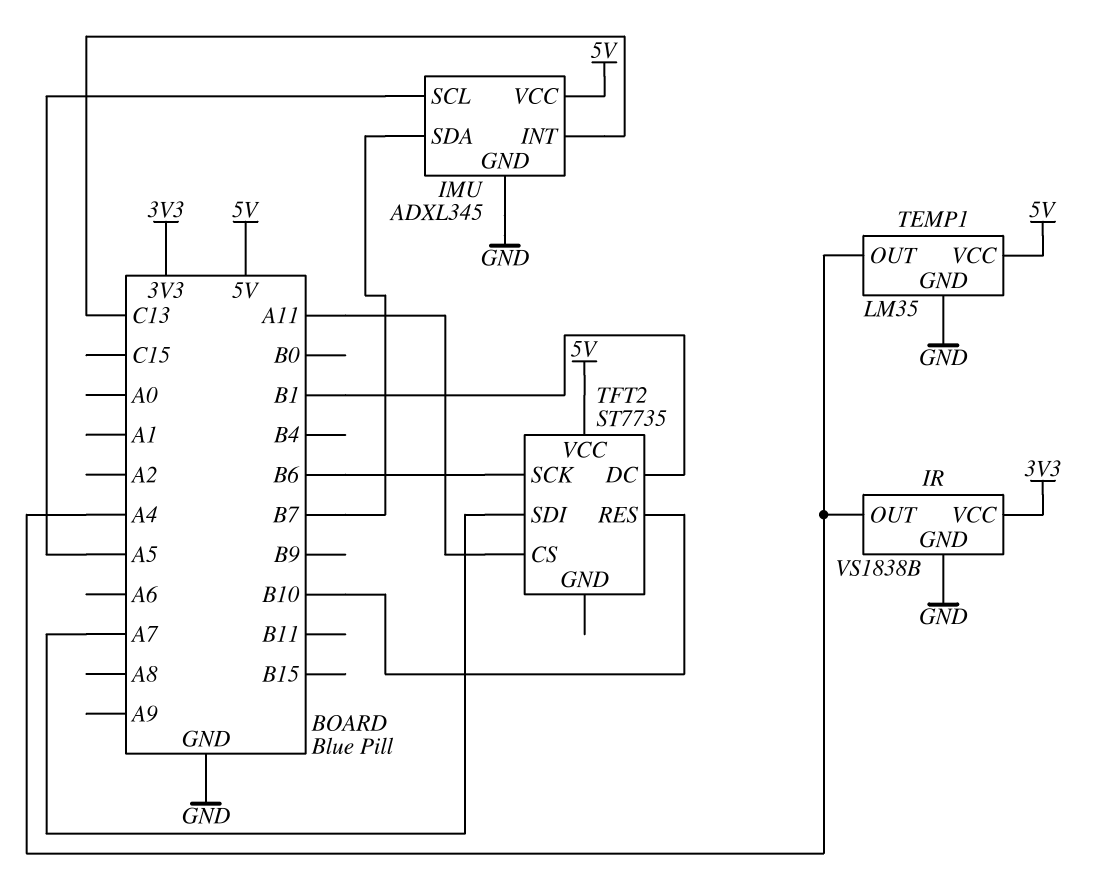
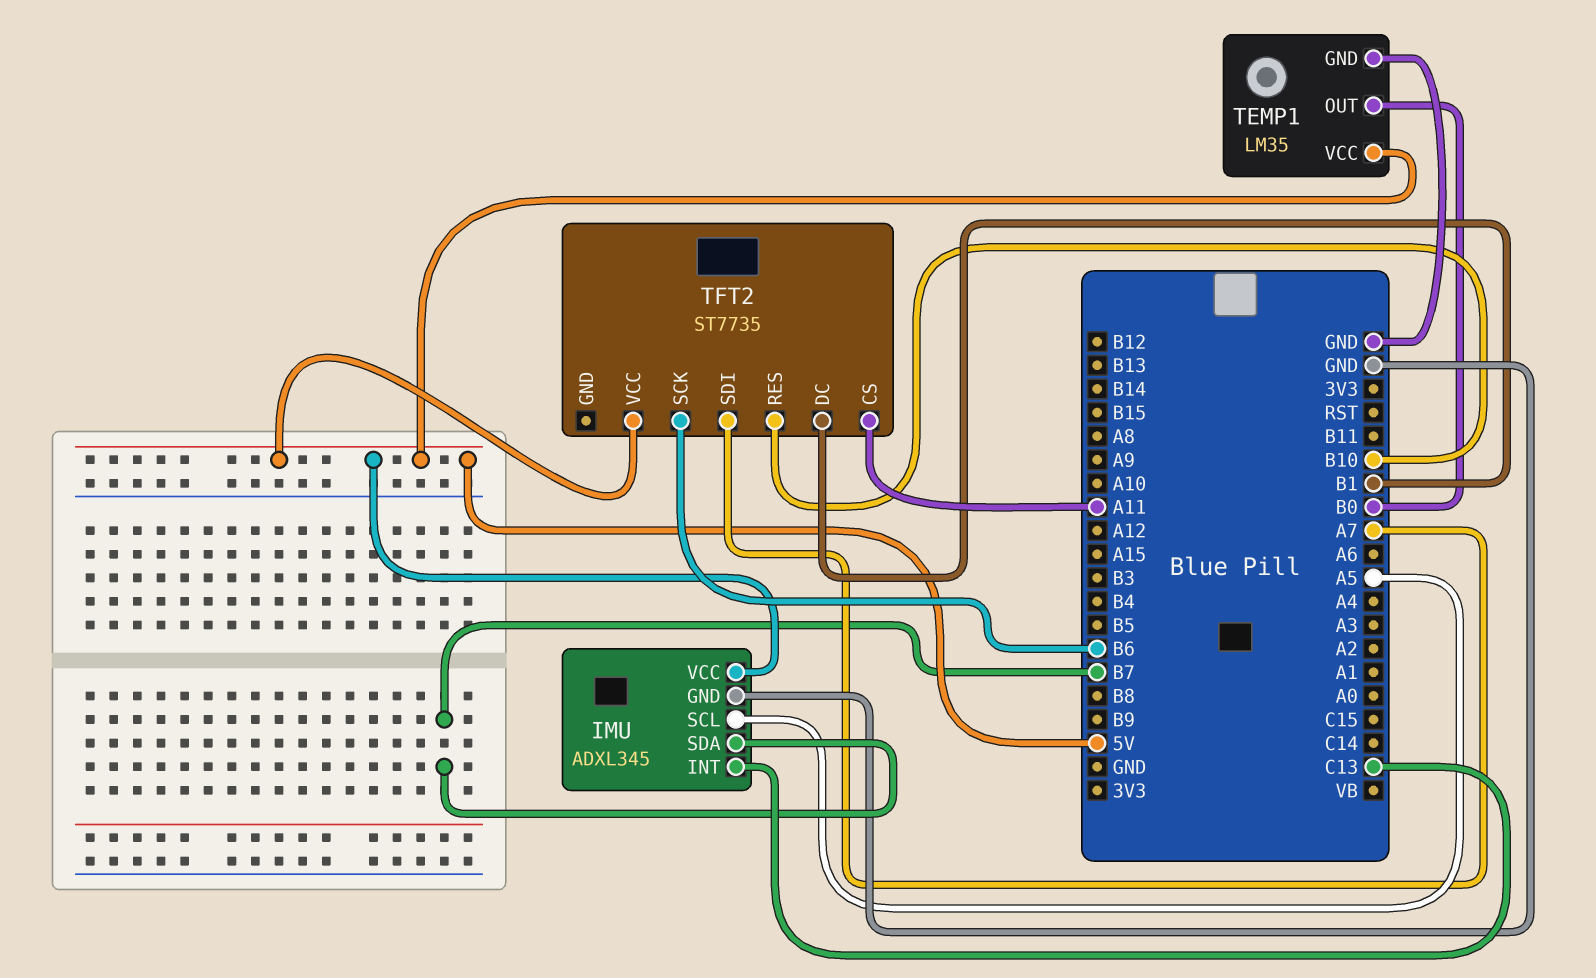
IR: VS1838B -> none
IR pin GND: GND -> none
IR pin OUT: A4 -> none
IR pin VCC: 3V3 -> none
TEMP1 pin OUT: A4 -> B0

